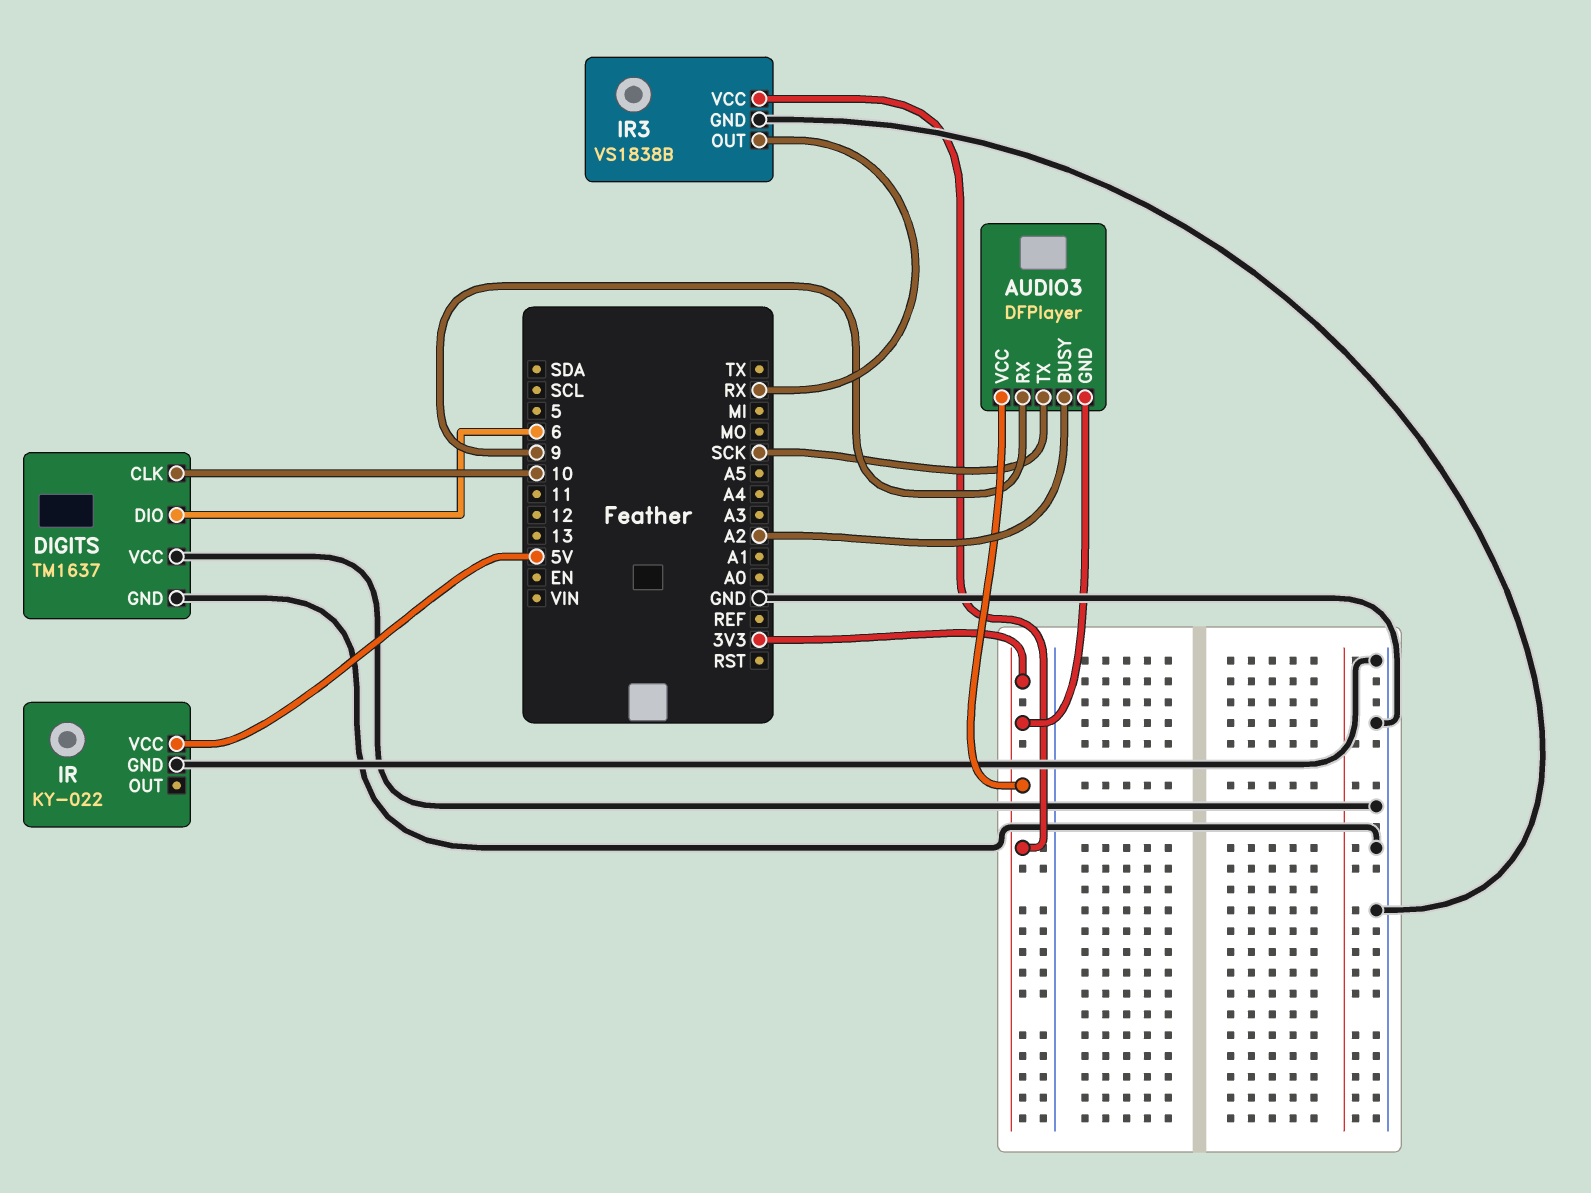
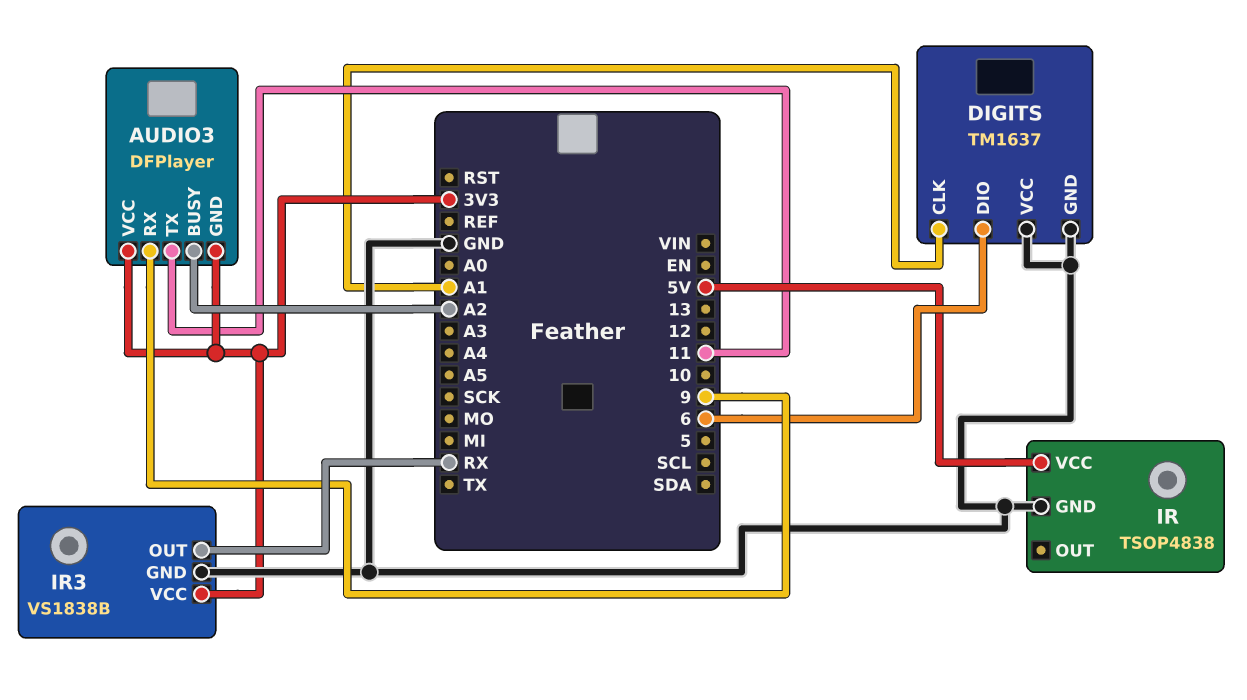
AUDIO3 pin TX: SCK -> 11
DIGITS pin CLK: 10 -> A1
IR: KY-022 -> TSOP4838

